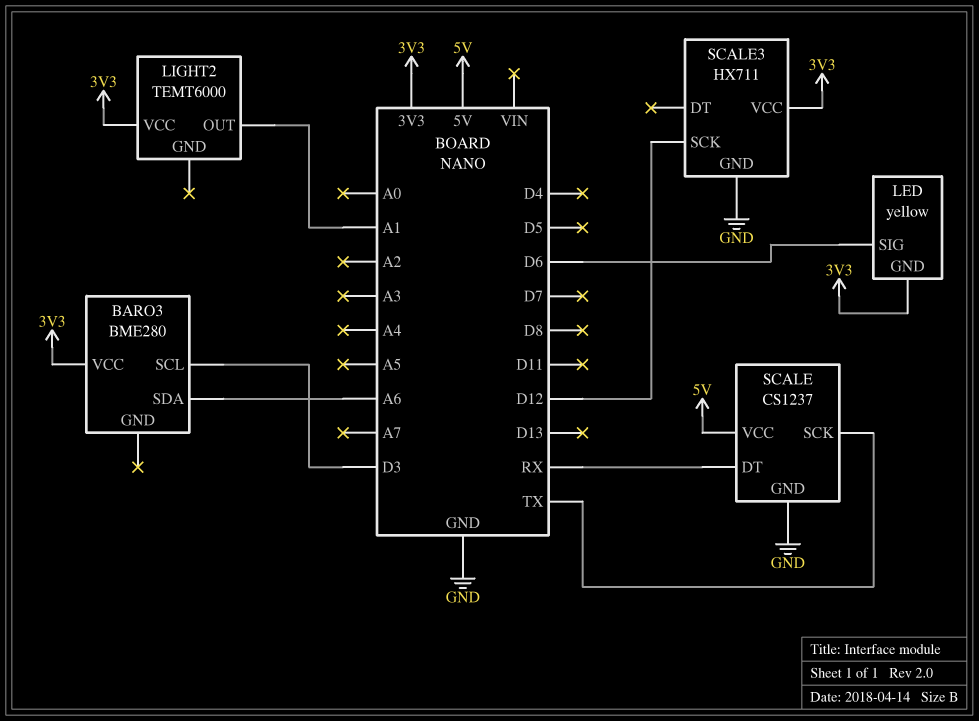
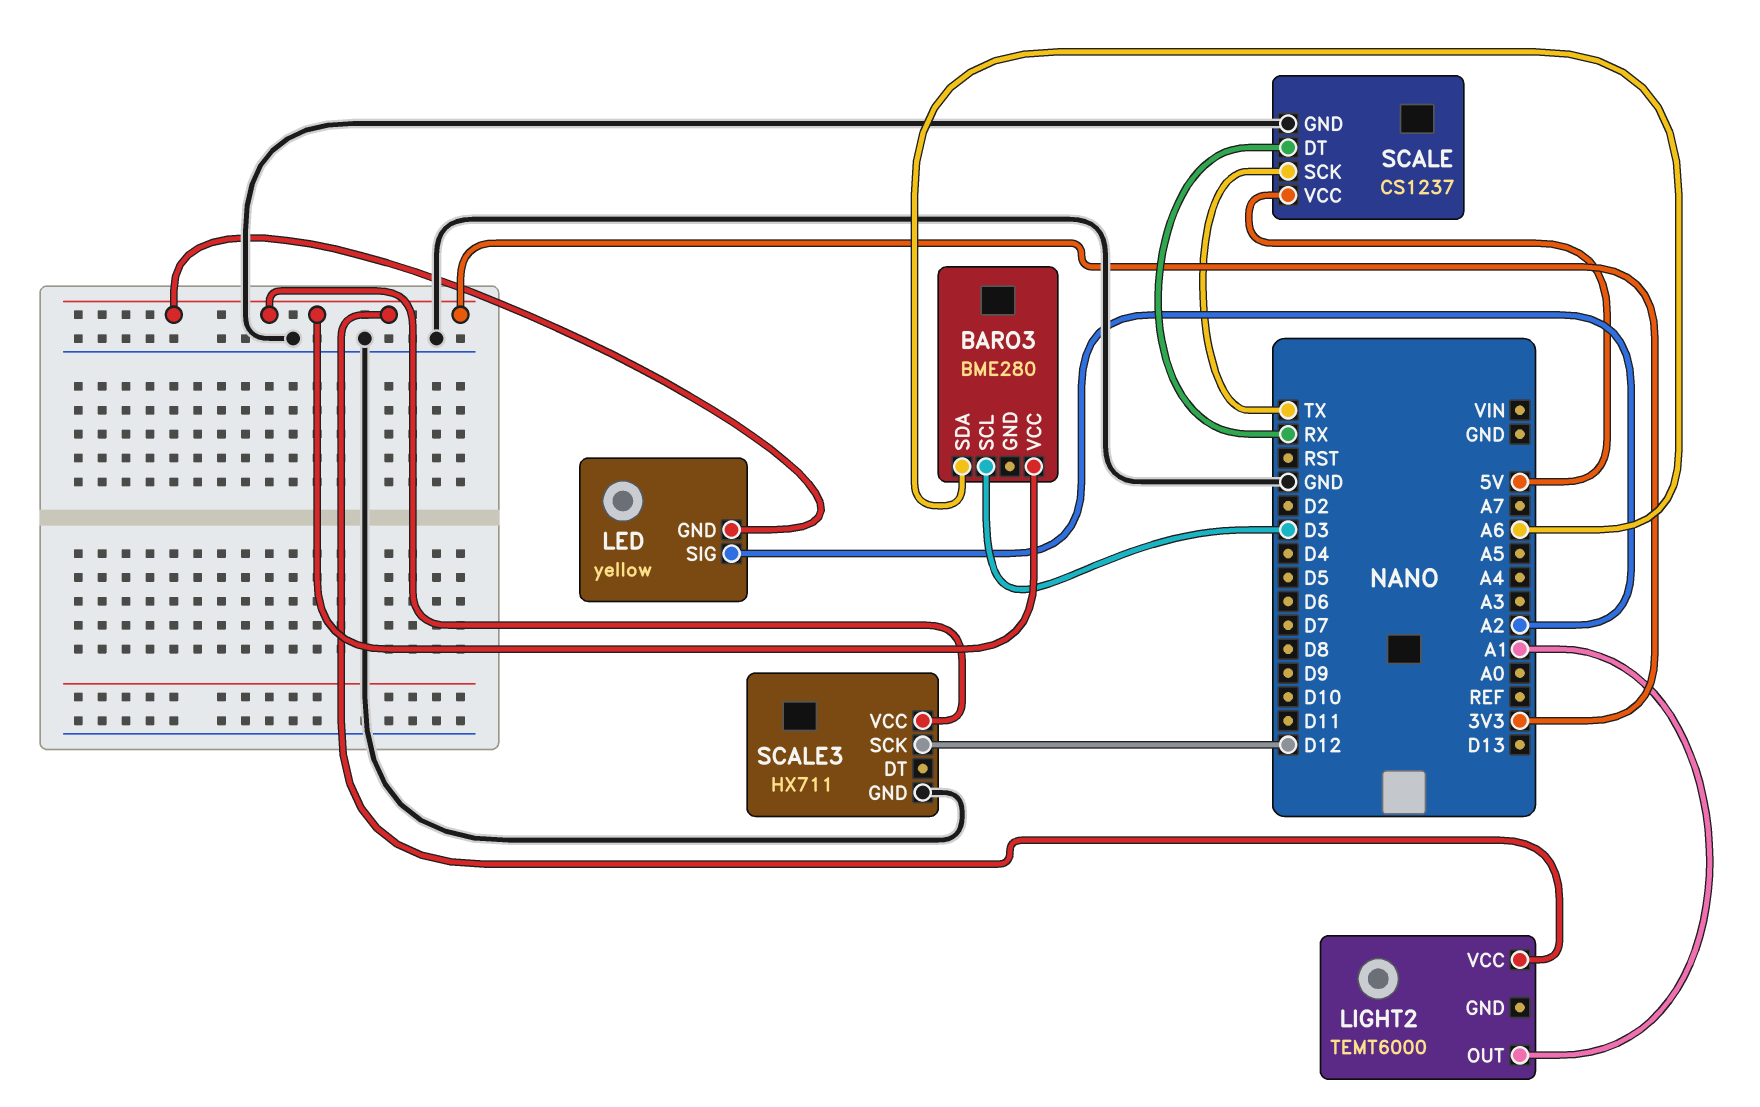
LED pin SIG: D6 -> A2

